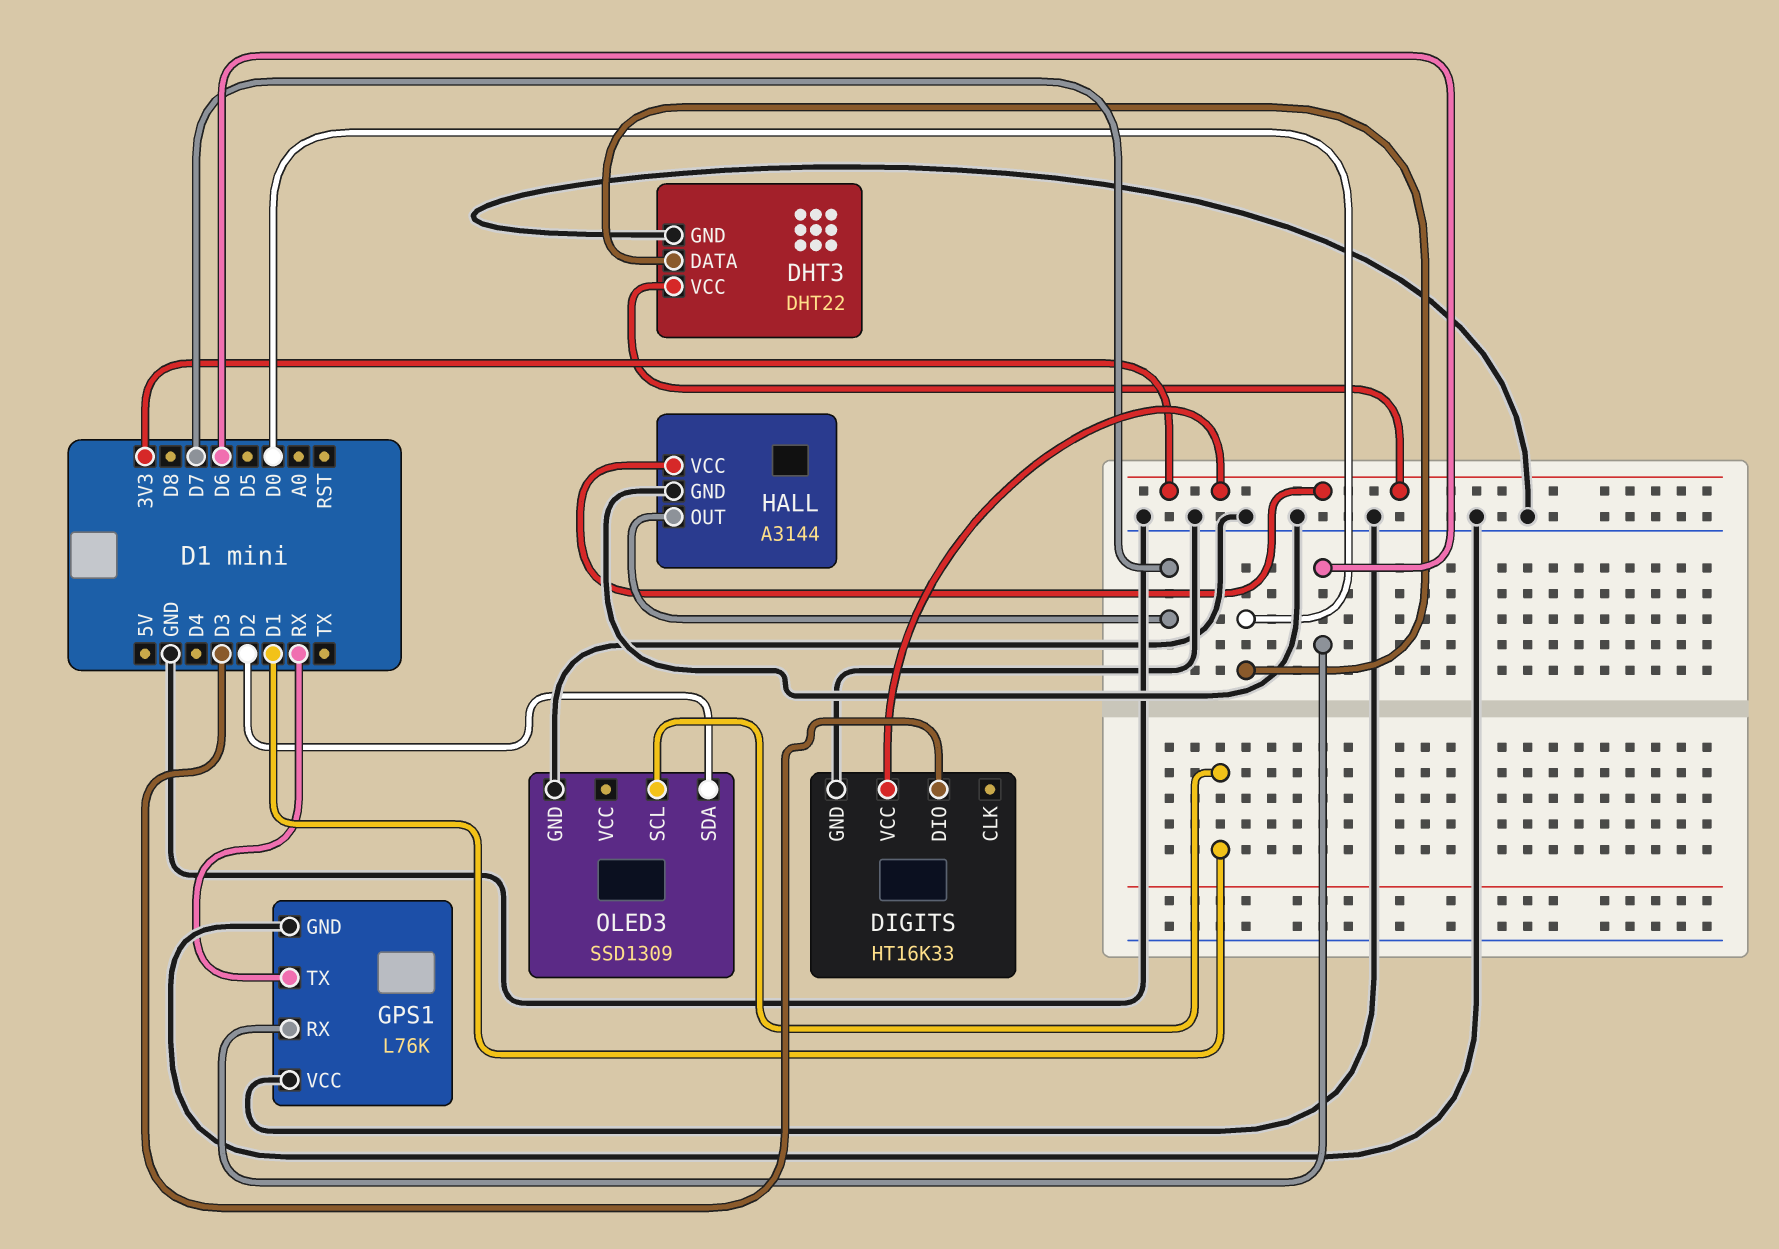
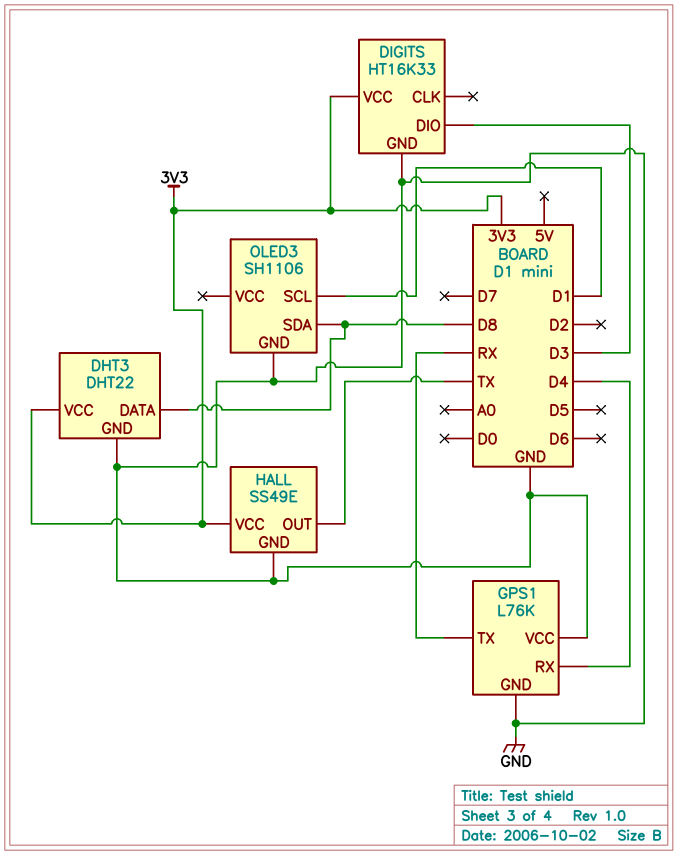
DHT3 pin DATA: D0 -> D8
GPS1 pin RX: D6 -> D4
HALL: A3144 -> SS49E
HALL pin OUT: D7 -> TX
OLED3: SSD1309 -> SH1106
OLED3 pin SDA: D2 -> D8

